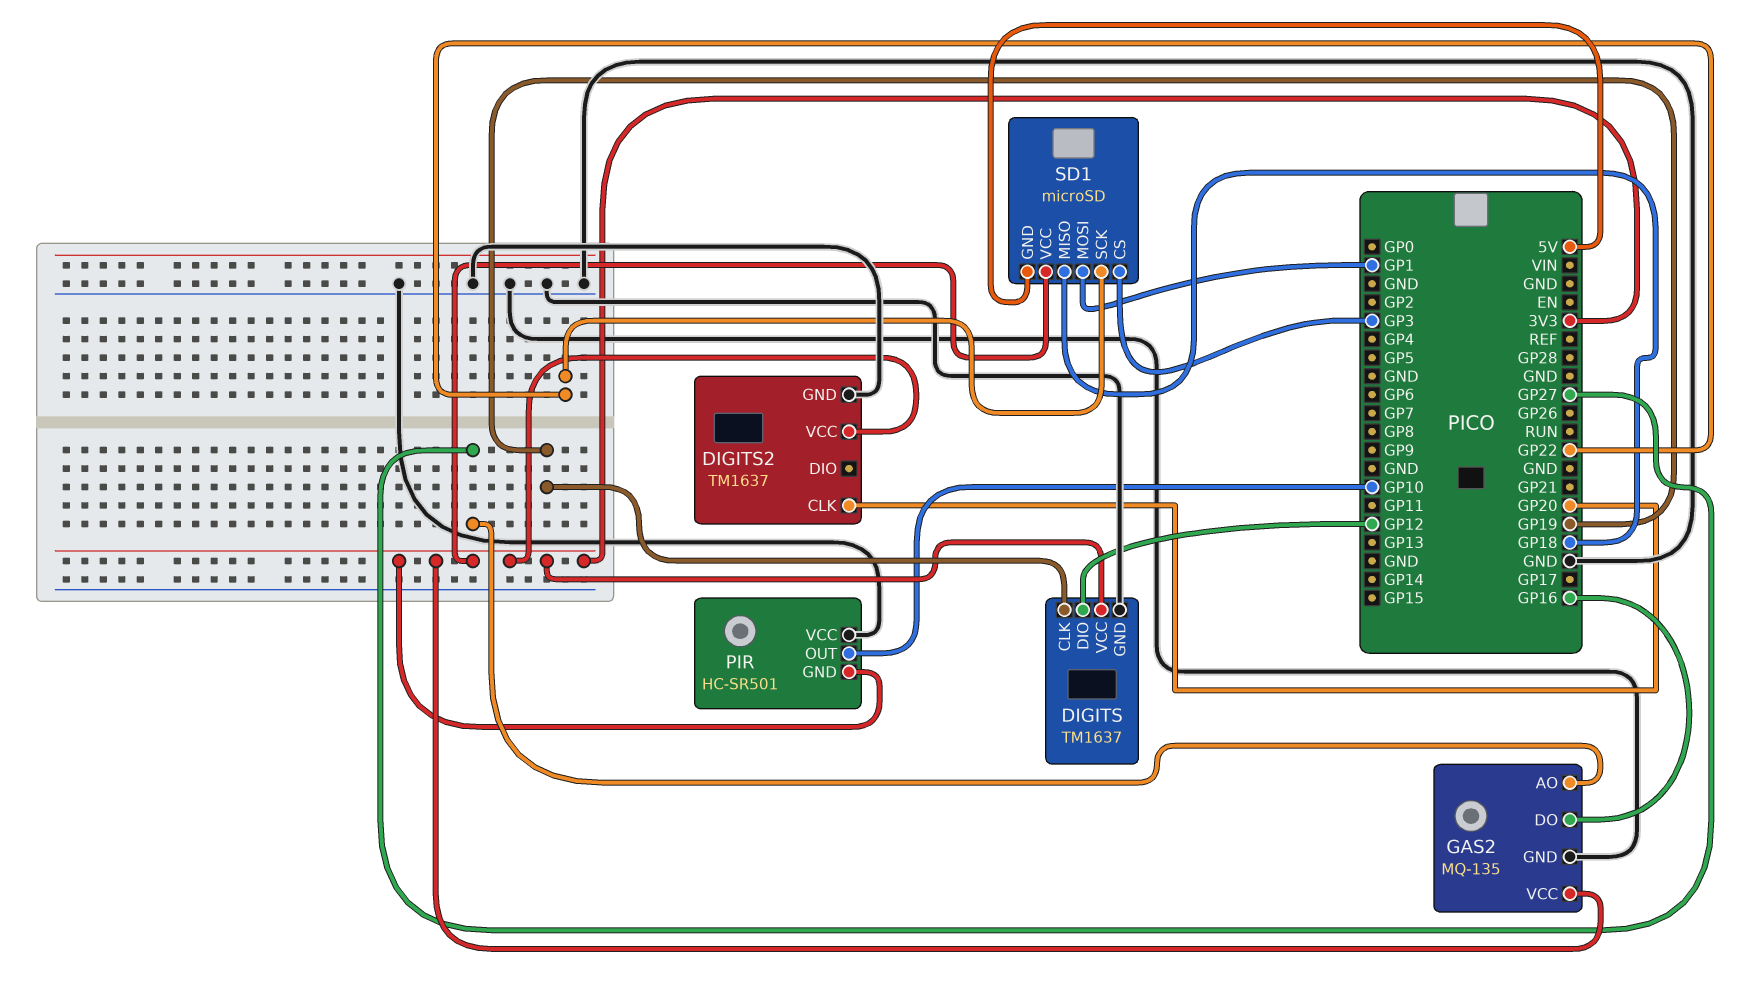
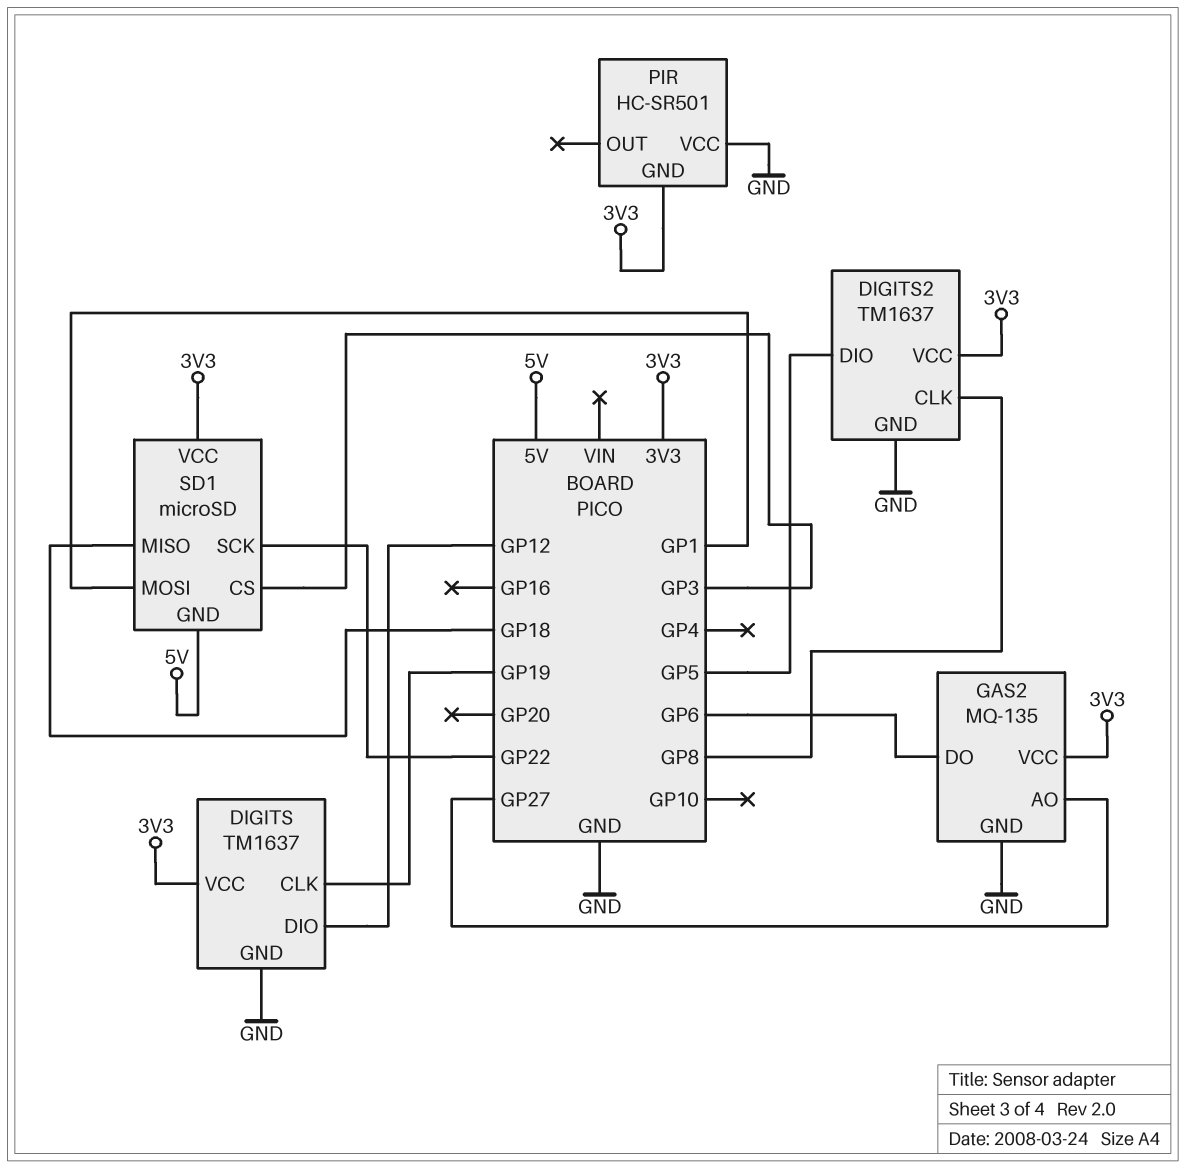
DIGITS2 pin CLK: GP20 -> GP8
DIGITS2 pin DIO: none -> GP5
GAS2 pin DO: GP16 -> GP6
PIR pin OUT: GP10 -> none

